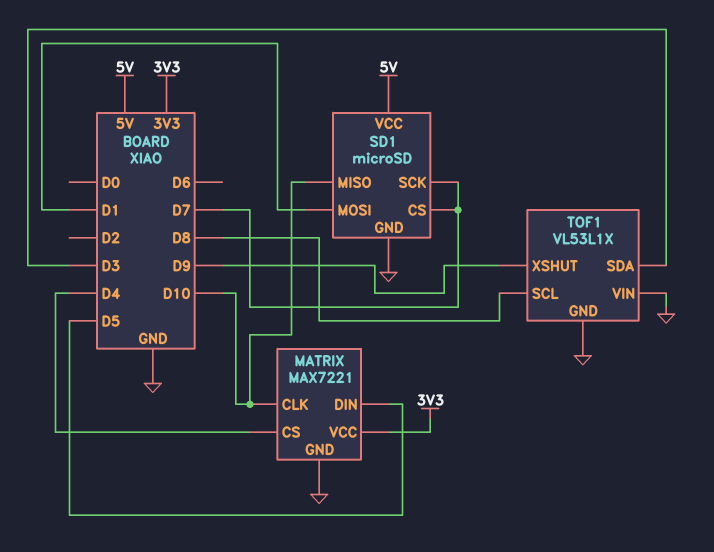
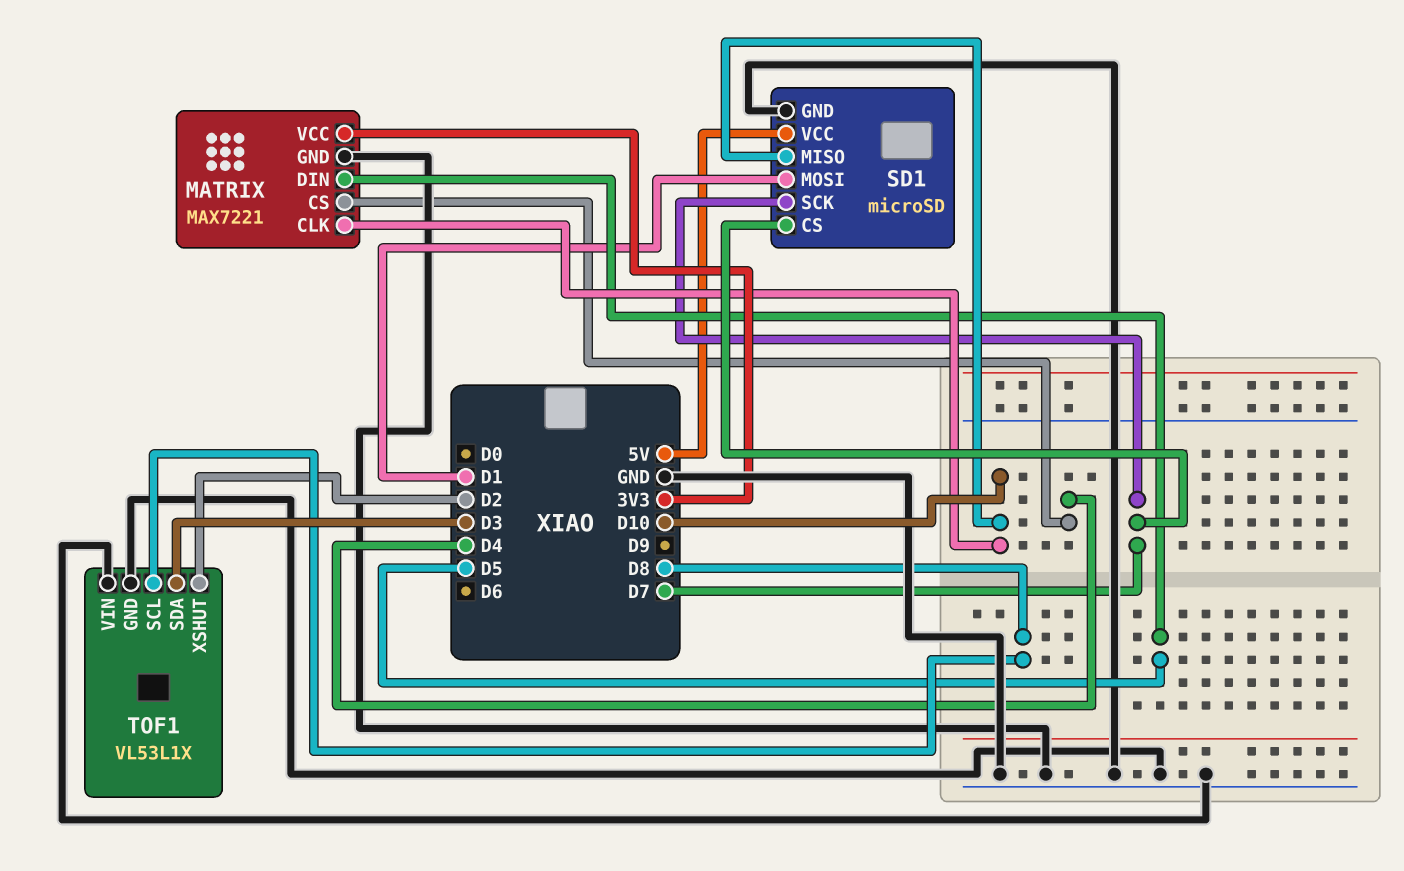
TOF1 pin XSHUT: D9 -> D2

